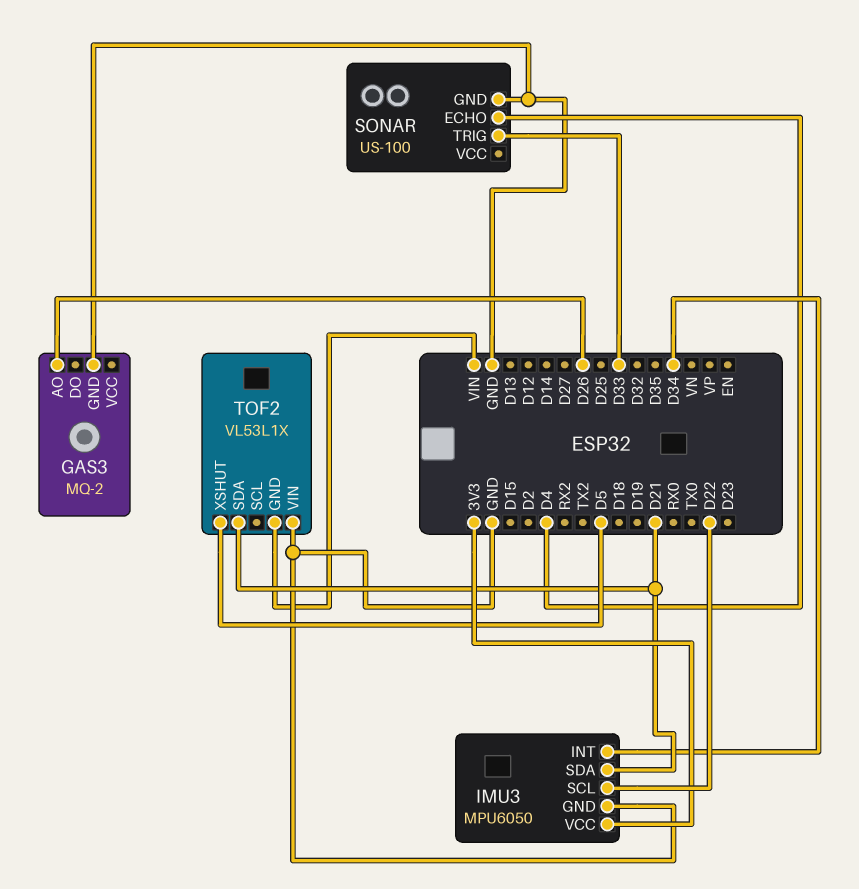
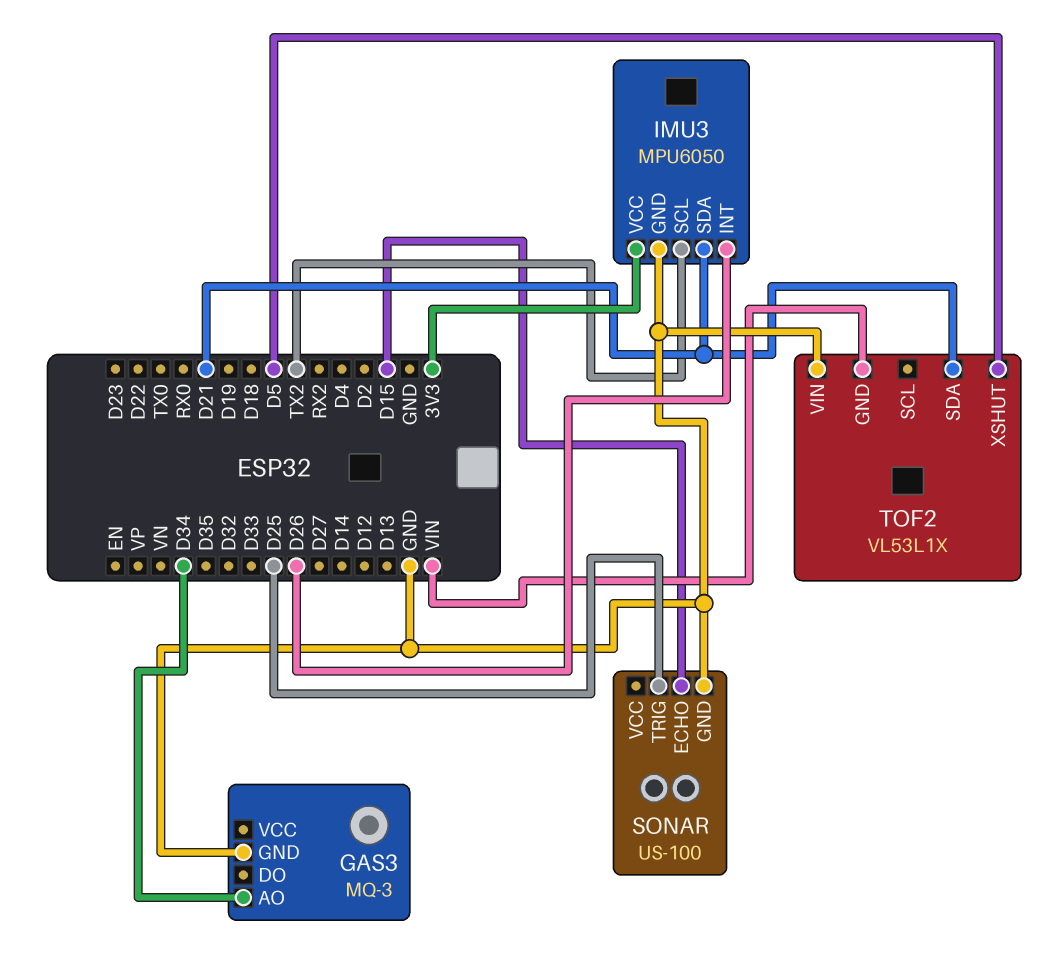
GAS3: MQ-2 -> MQ-3
GAS3 pin AO: D26 -> D34
IMU3 pin INT: D34 -> D26
IMU3 pin SCL: D22 -> TX2
SONAR pin ECHO: D4 -> D15
SONAR pin TRIG: D33 -> D25

